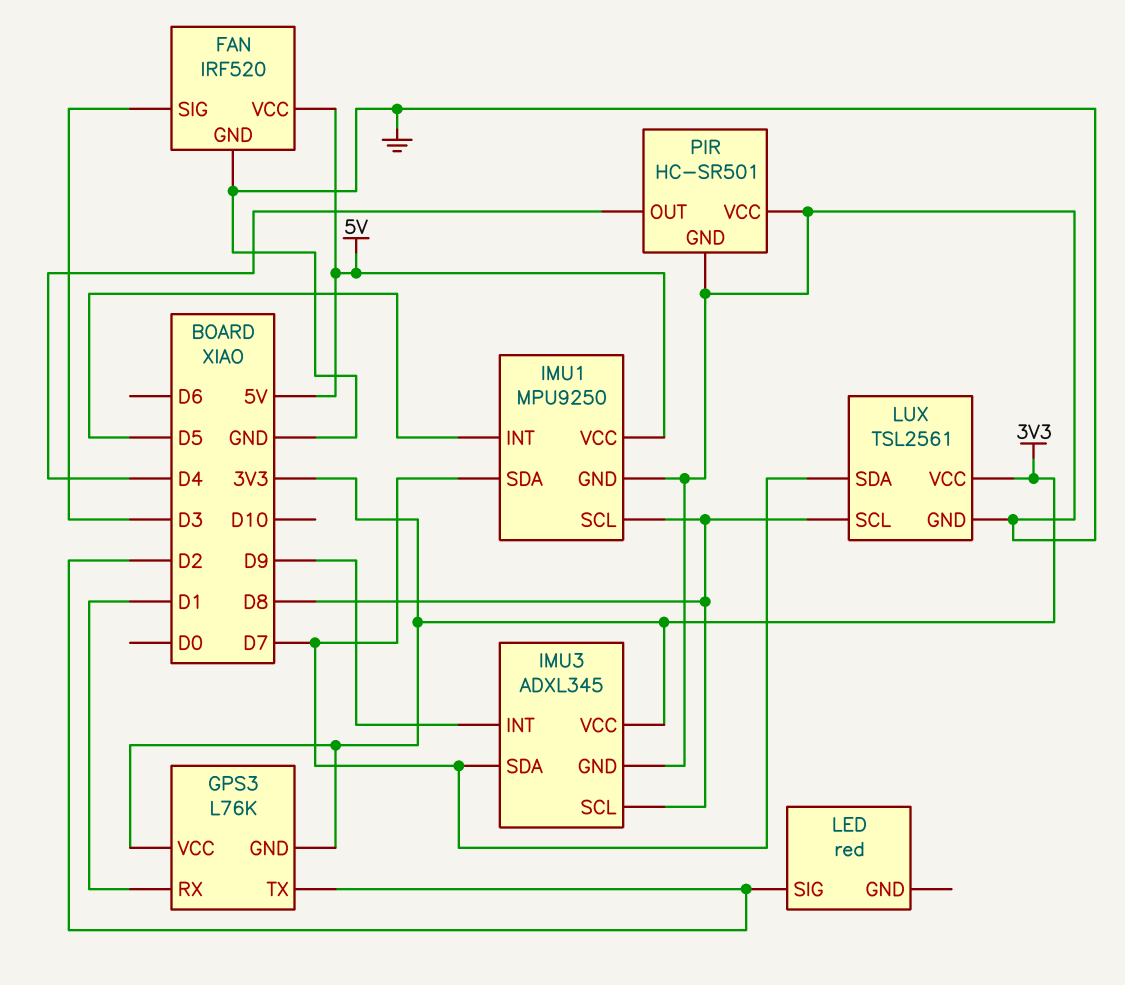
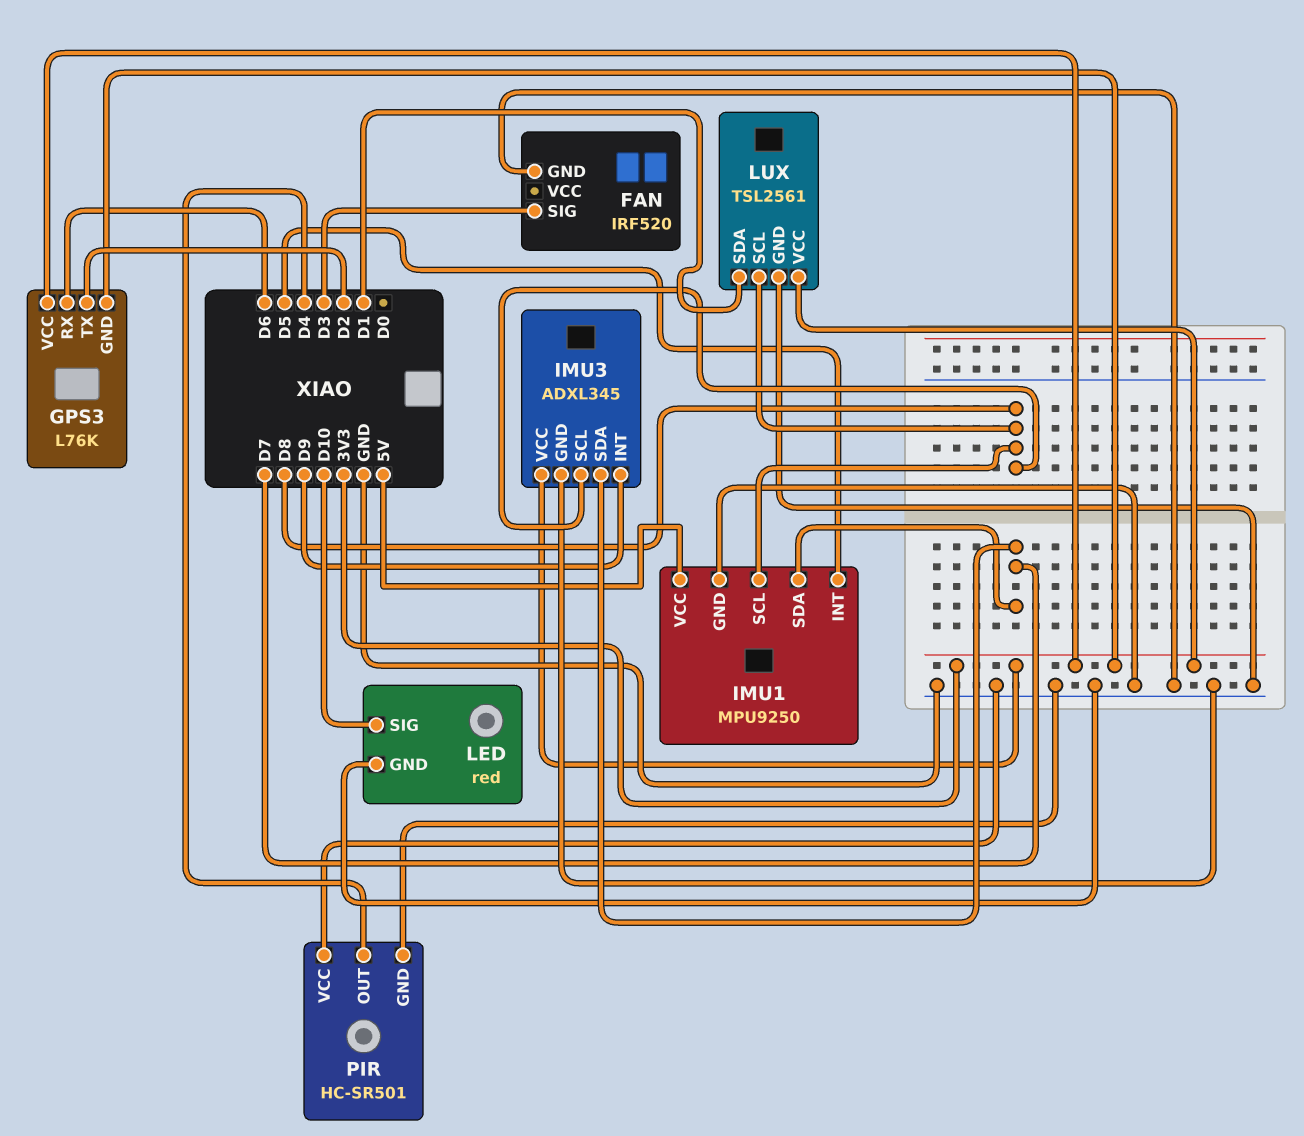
FAN pin VCC: 5V -> none
GPS3 pin RX: D1 -> D6
LED pin GND: none -> GND
LED pin SIG: D2 -> D10
LUX pin SDA: D7 -> D1

